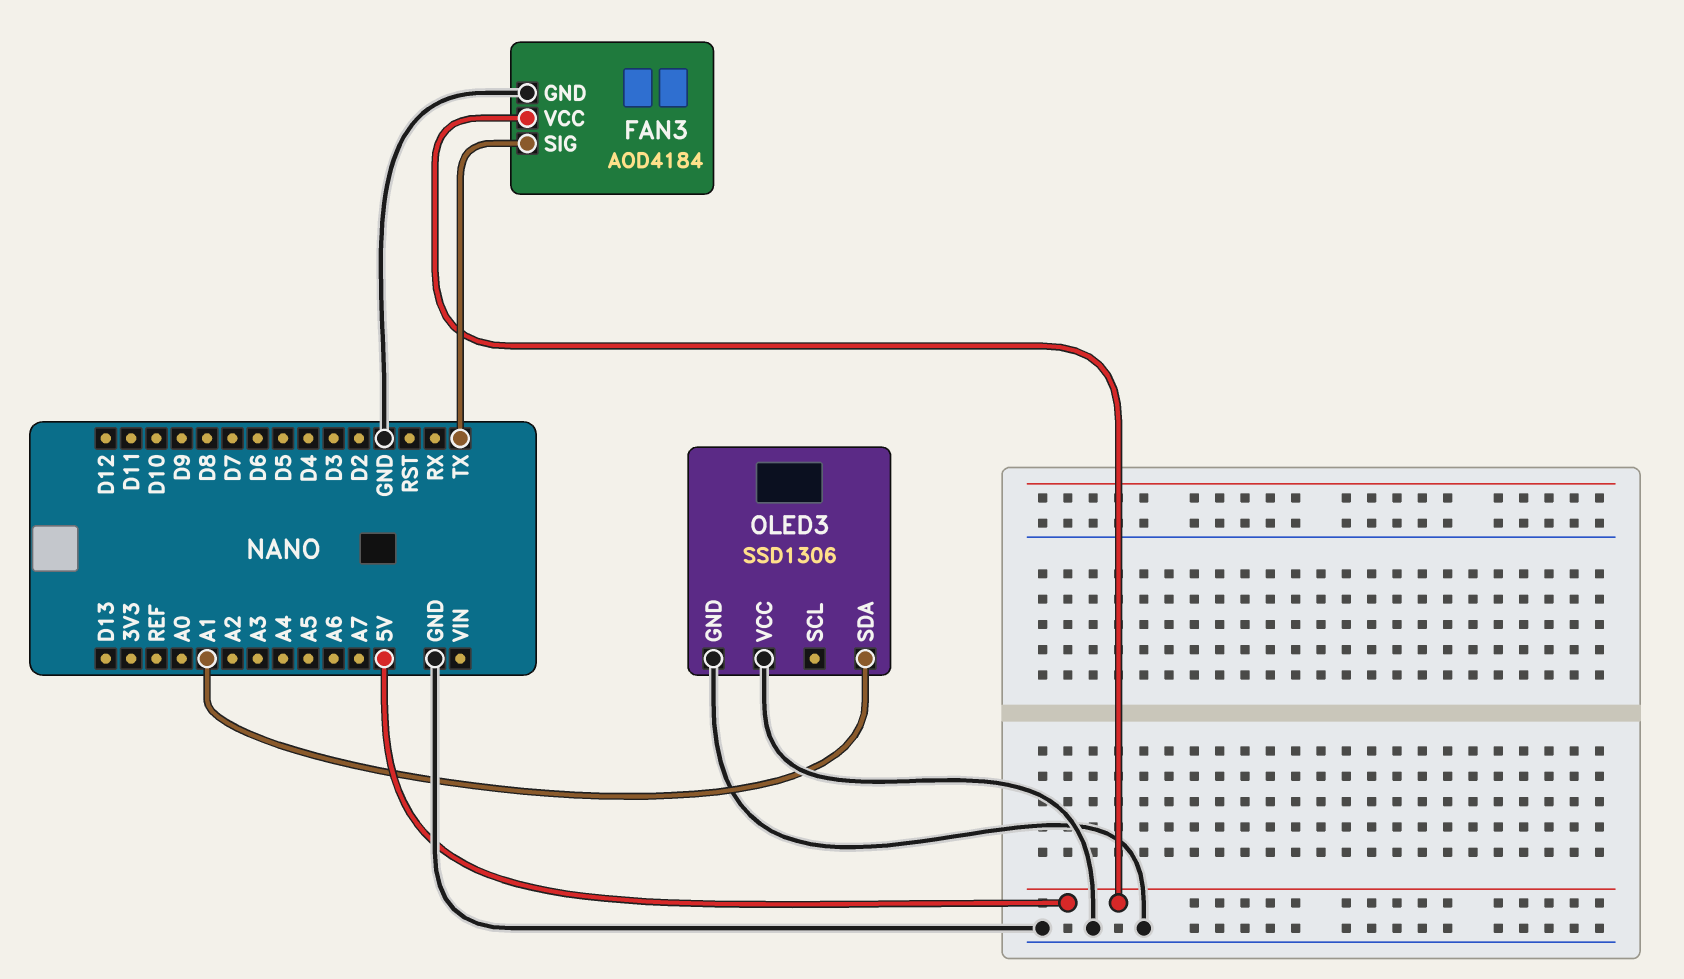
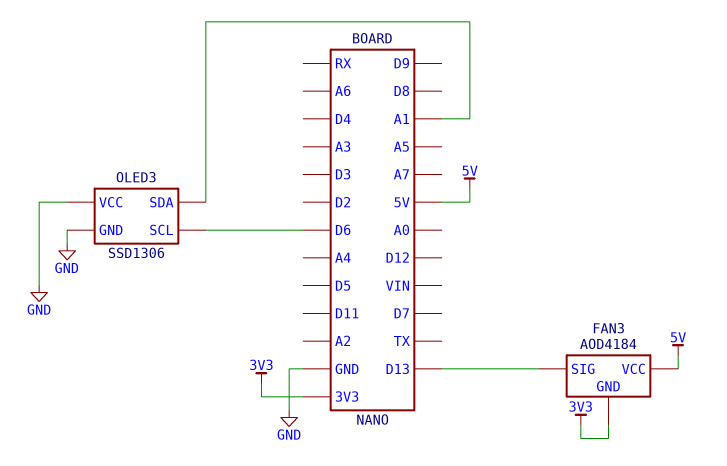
FAN3 pin GND: GND -> 3V3
FAN3 pin SIG: TX -> D13
OLED3 pin SCL: none -> D6

